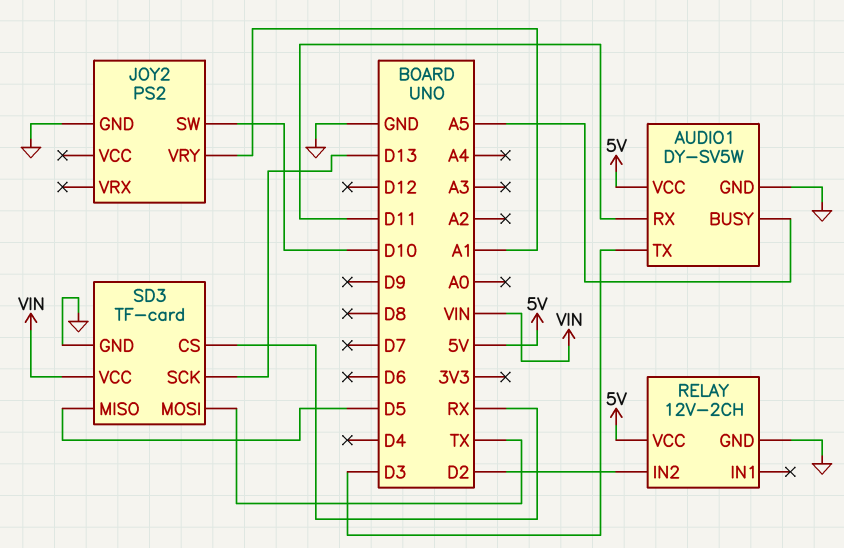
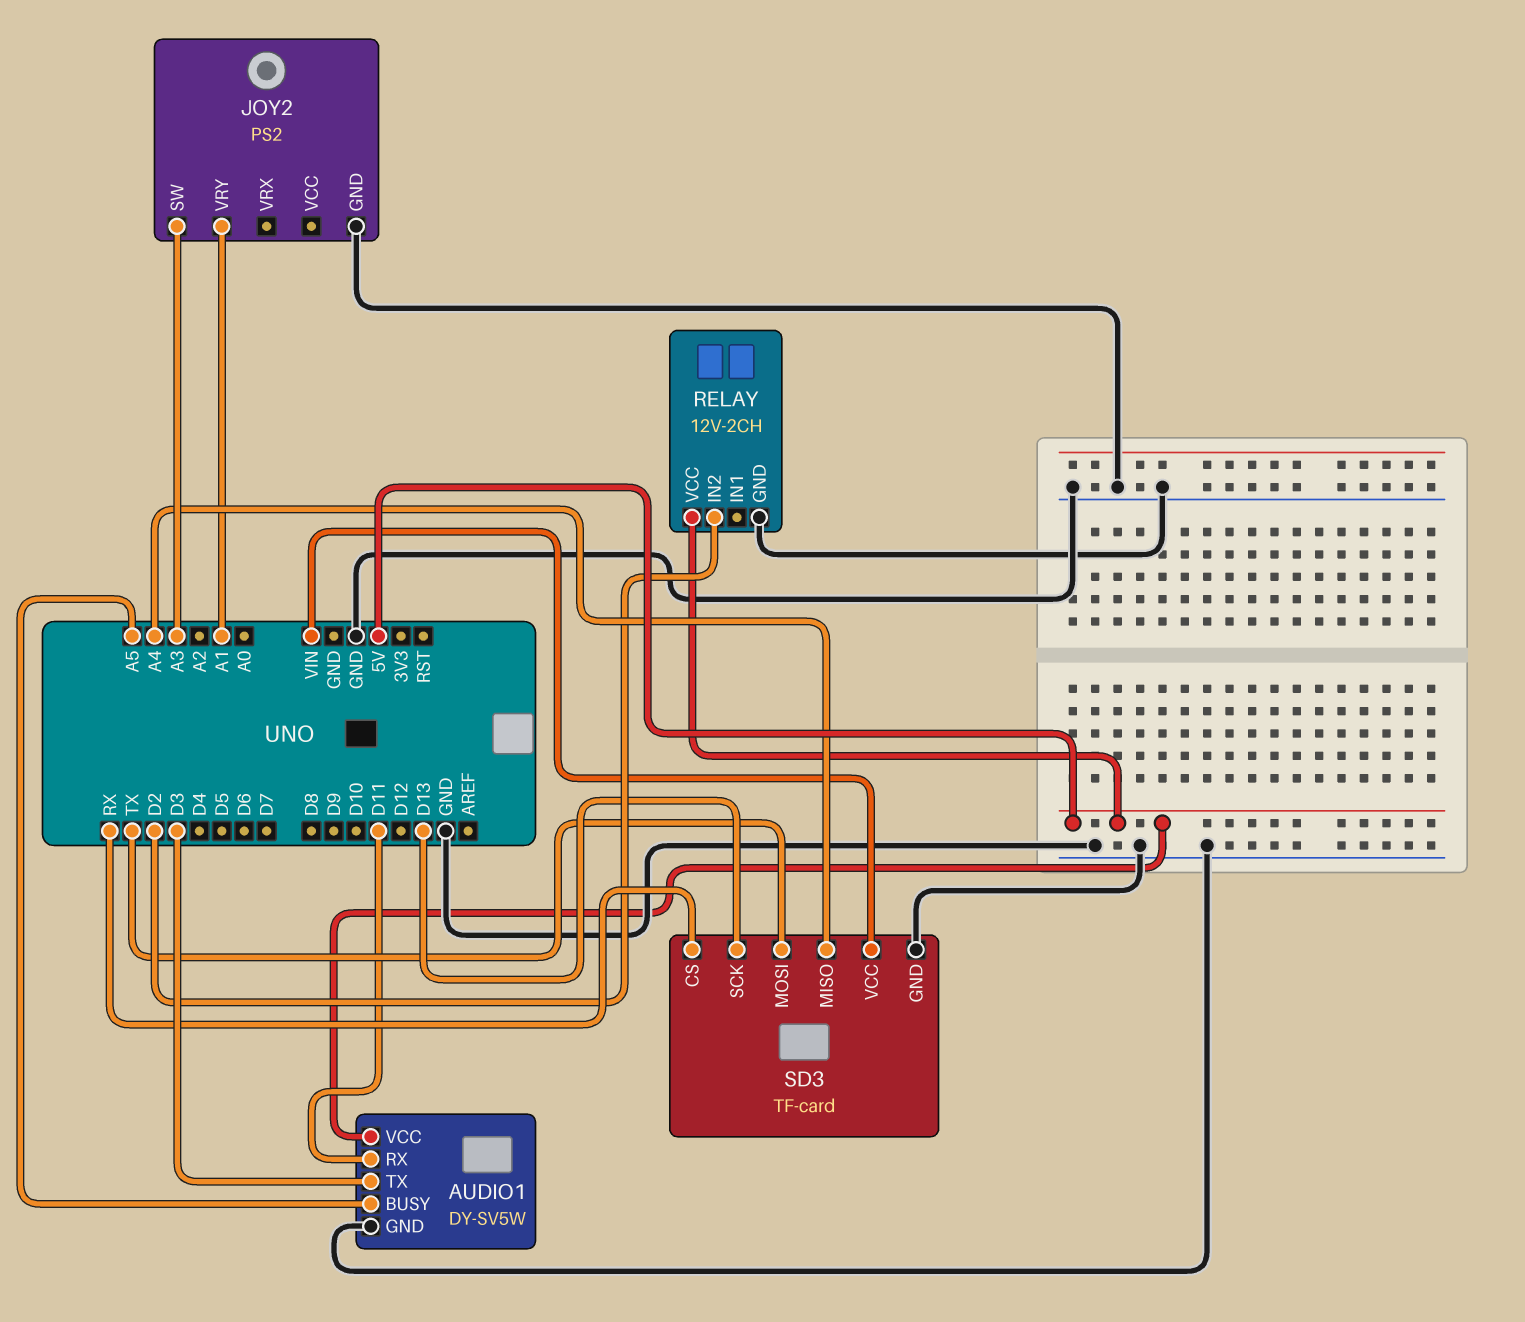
JOY2 pin SW: D10 -> A3
SD3 pin MISO: D5 -> A4

